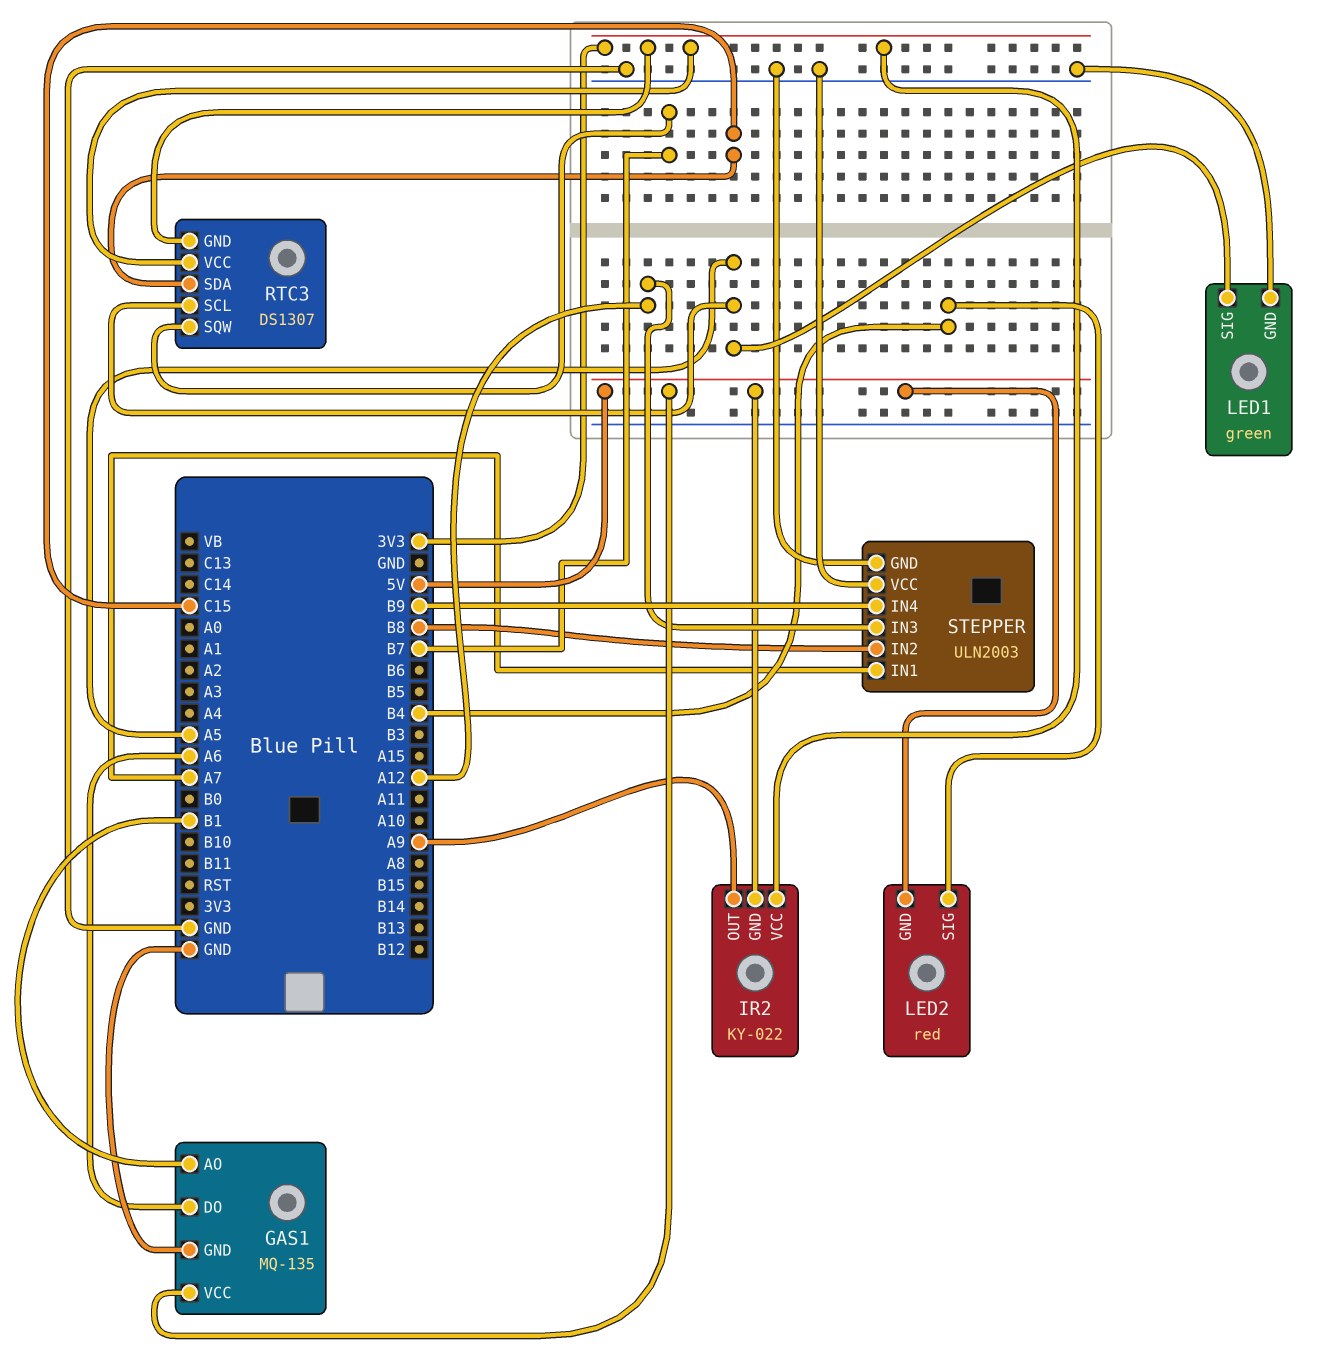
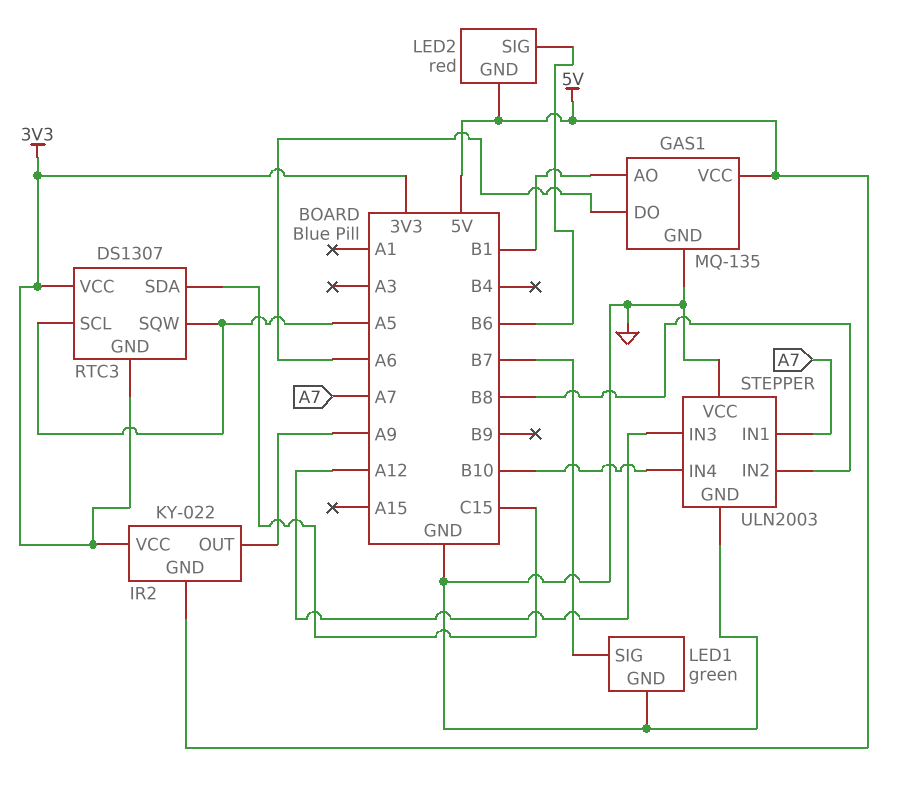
LED1 pin SIG: A5 -> B7
LED2 pin SIG: B4 -> B6
RTC3 pin SQW: B7 -> A5
STEPPER pin IN4: B9 -> B10

